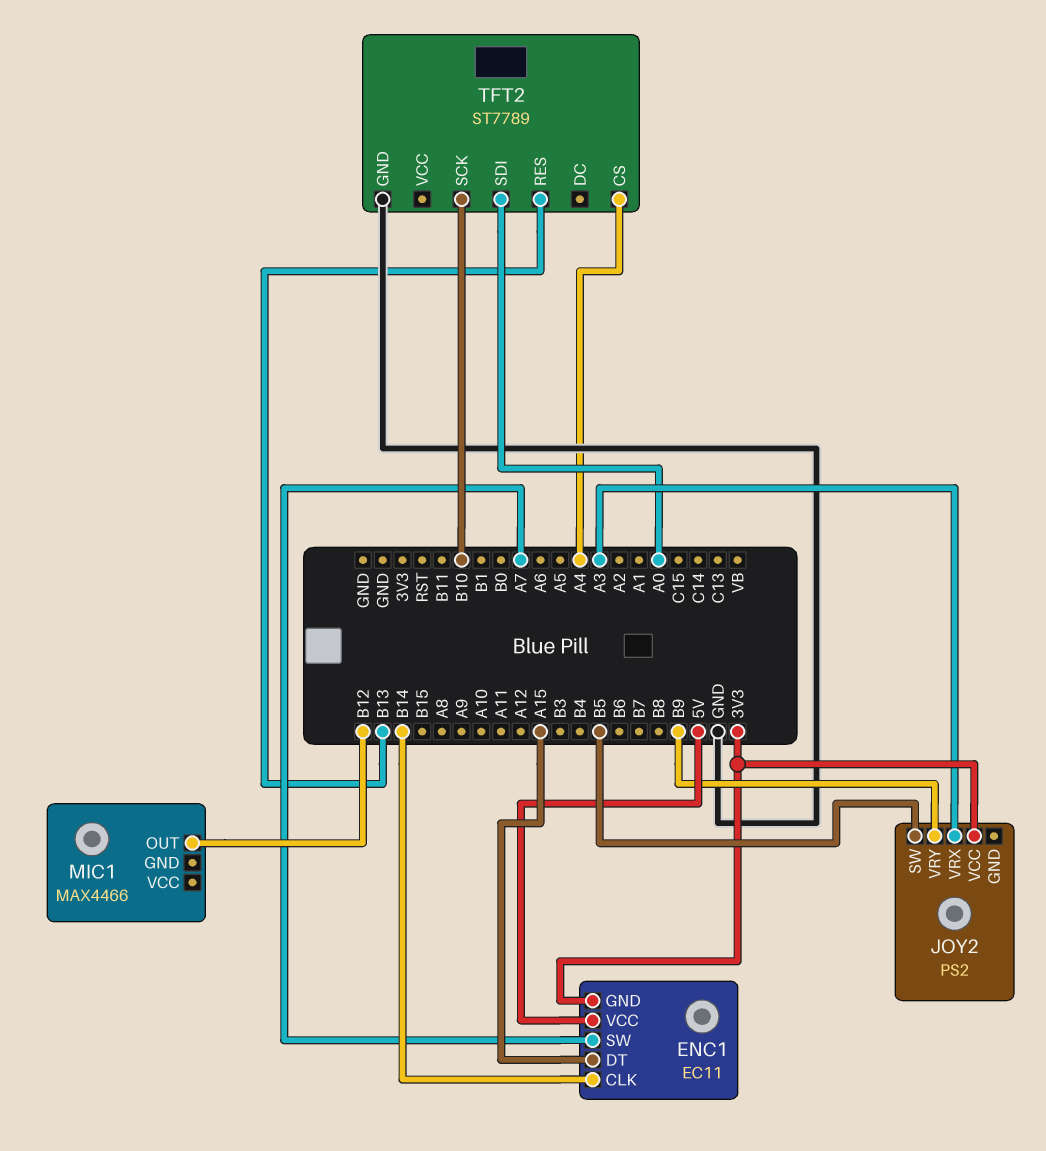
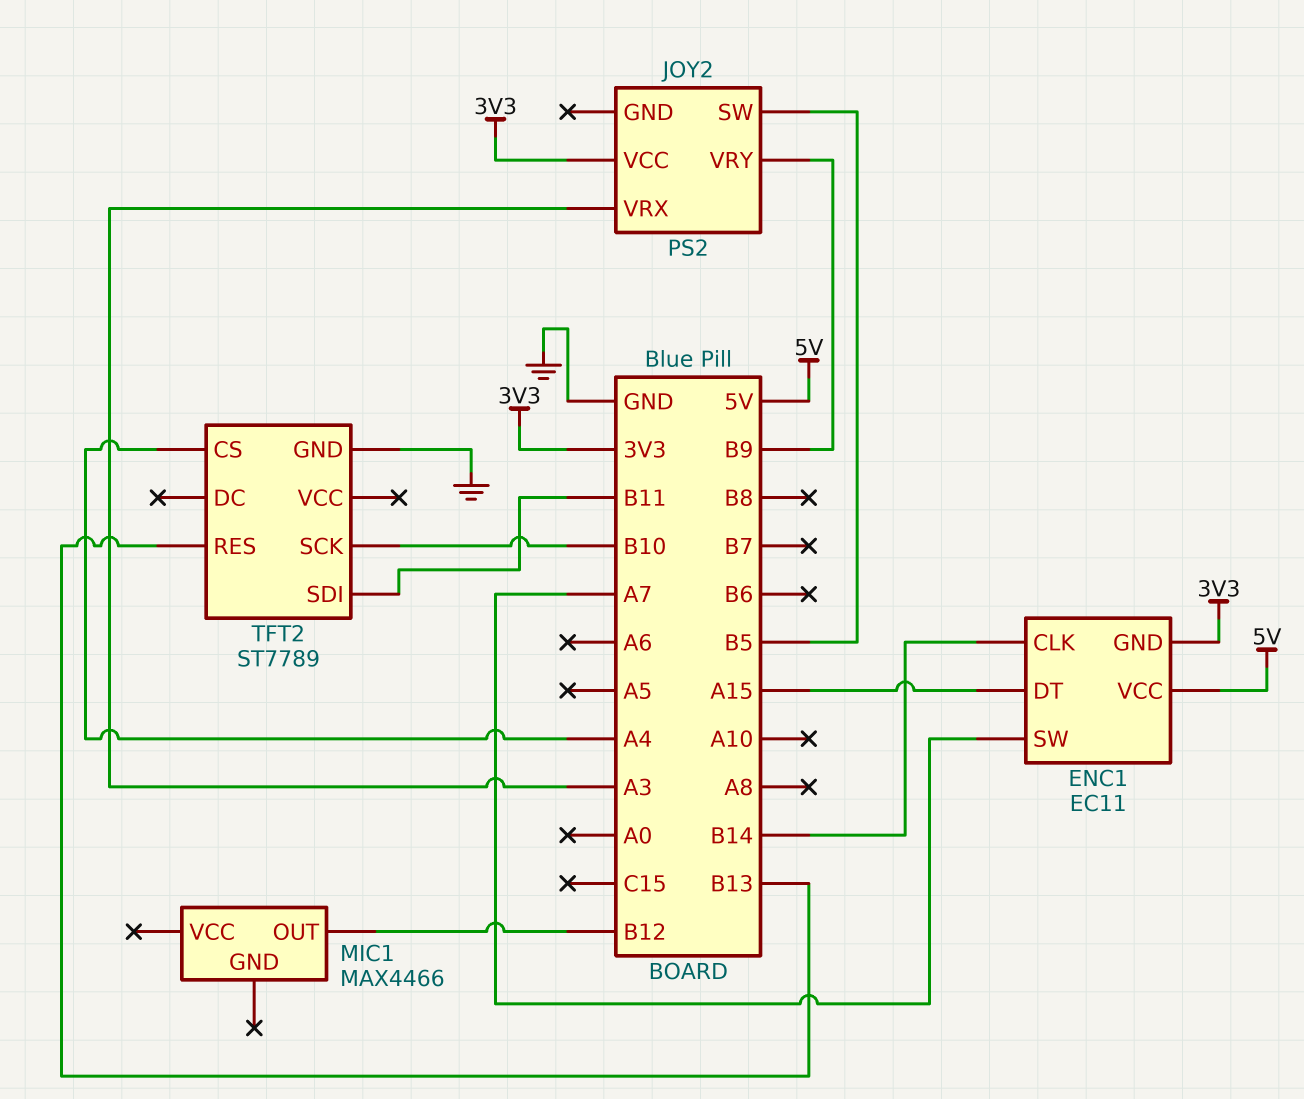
TFT2 pin SDI: A0 -> B11

